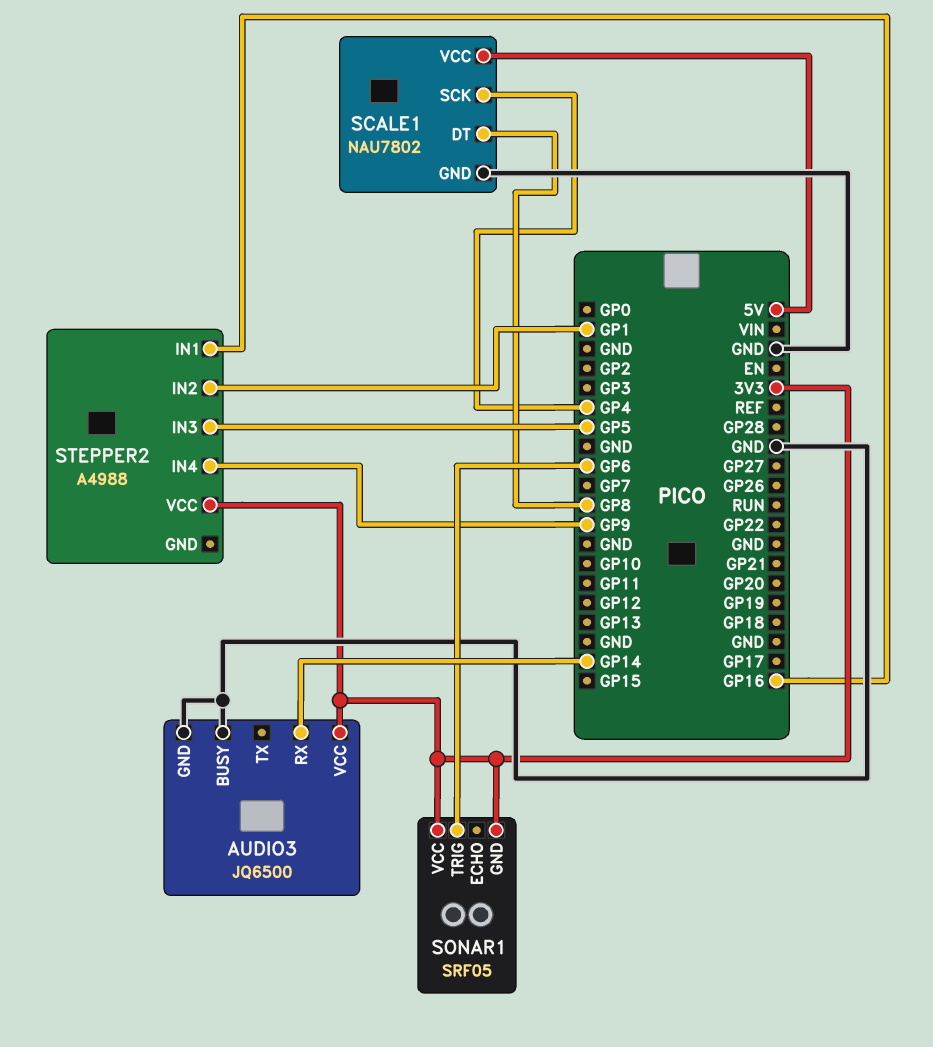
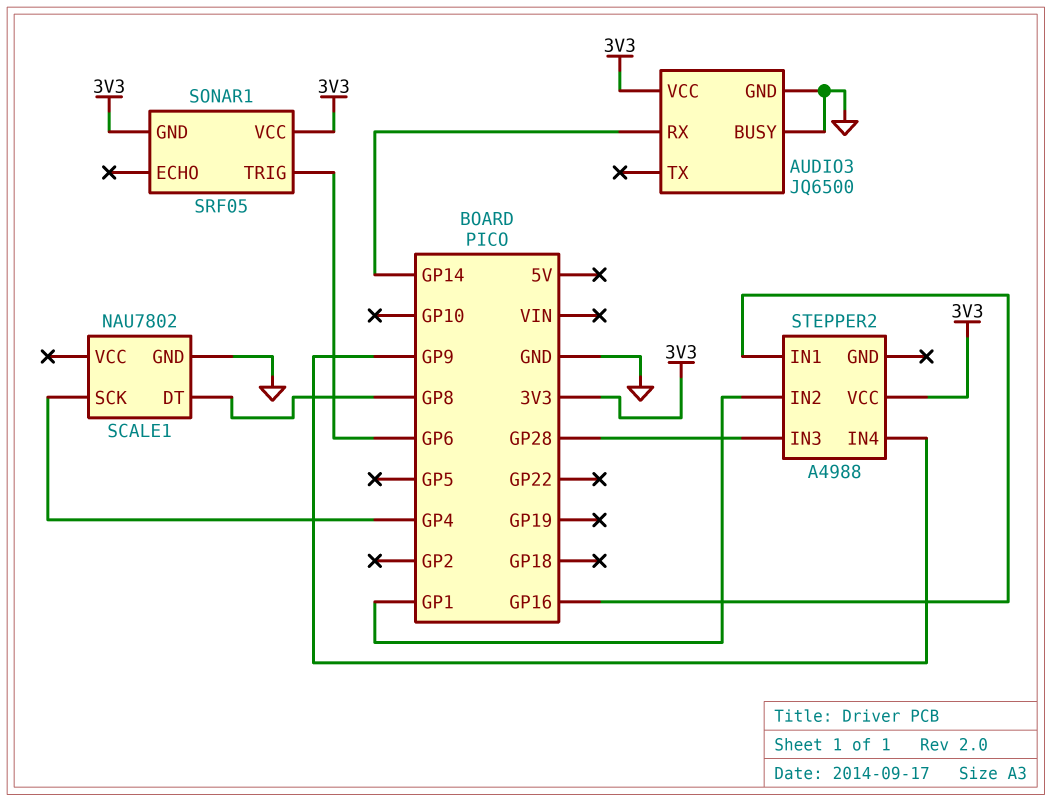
SCALE1 pin VCC: 5V -> none
STEPPER2 pin IN3: GP5 -> GP28

